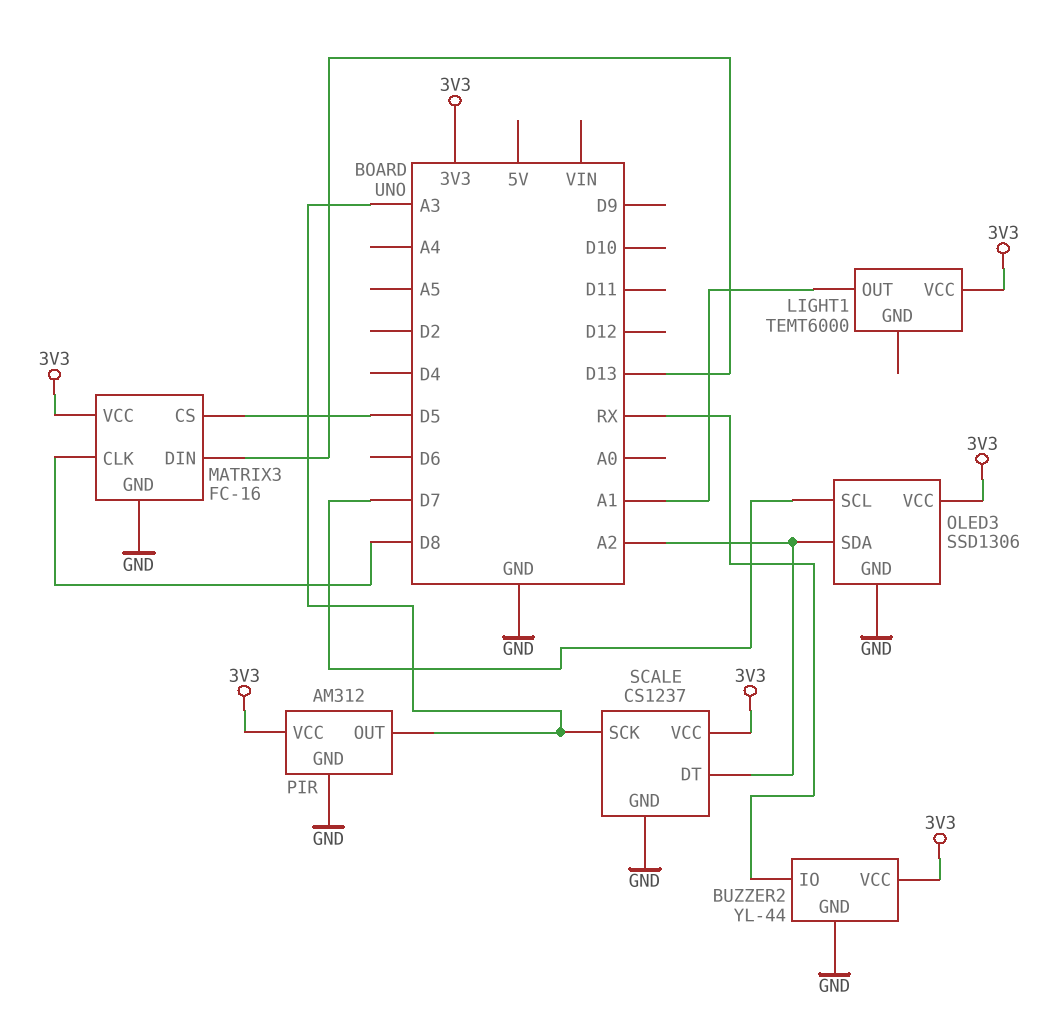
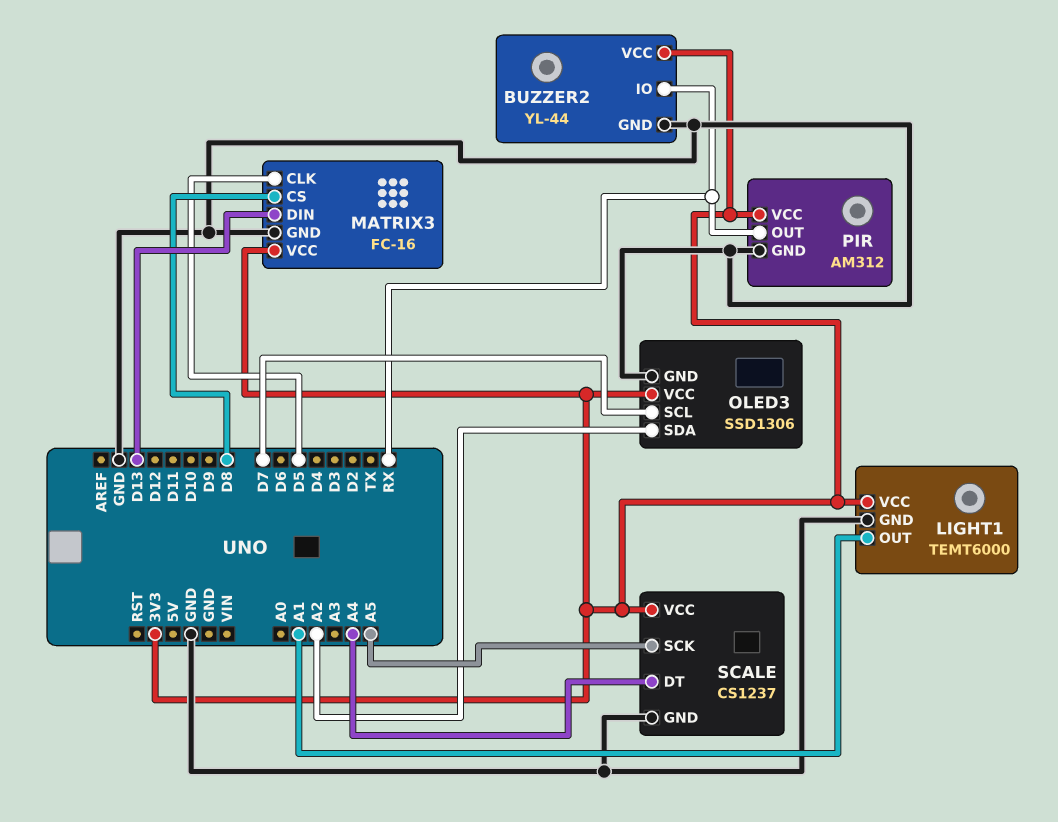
LIGHT1 pin GND: none -> GND
MATRIX3 pin CLK: D8 -> D5
MATRIX3 pin CS: D5 -> D8
PIR pin OUT: A3 -> RX
SCALE pin DT: A2 -> A4
SCALE pin SCK: A3 -> A5

